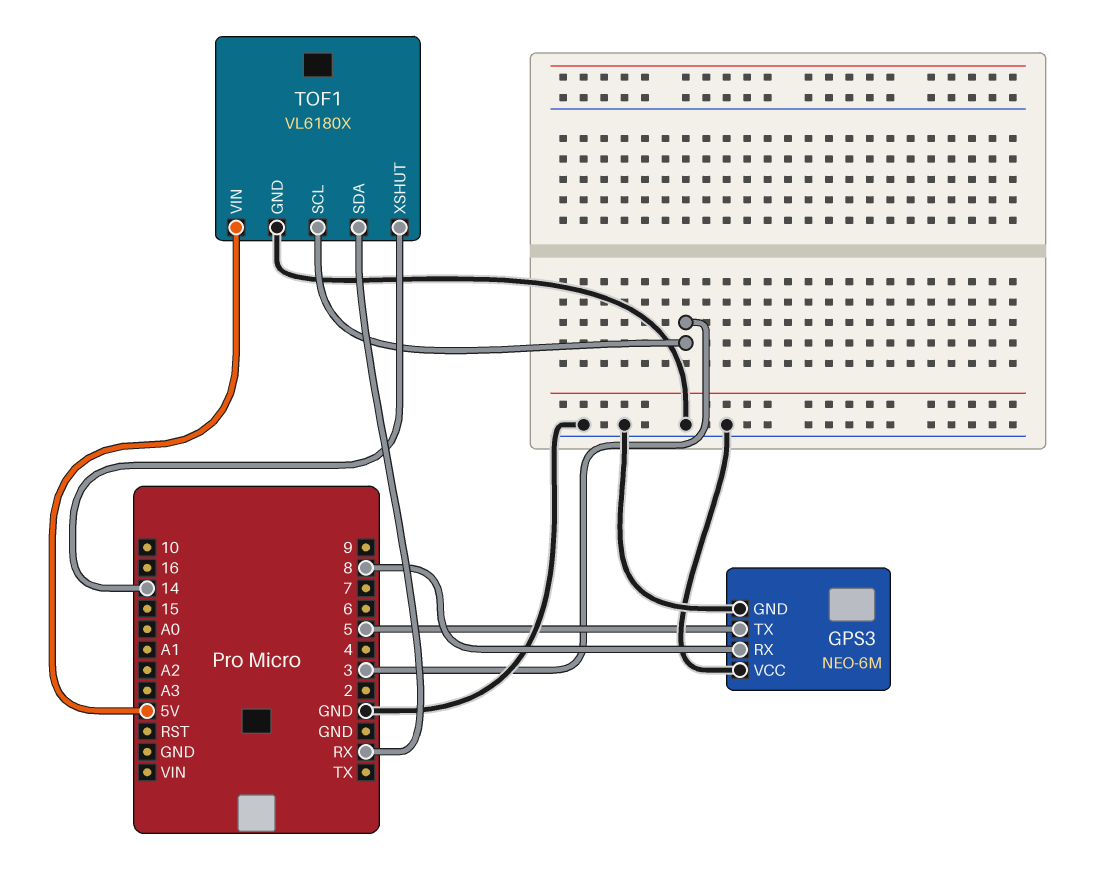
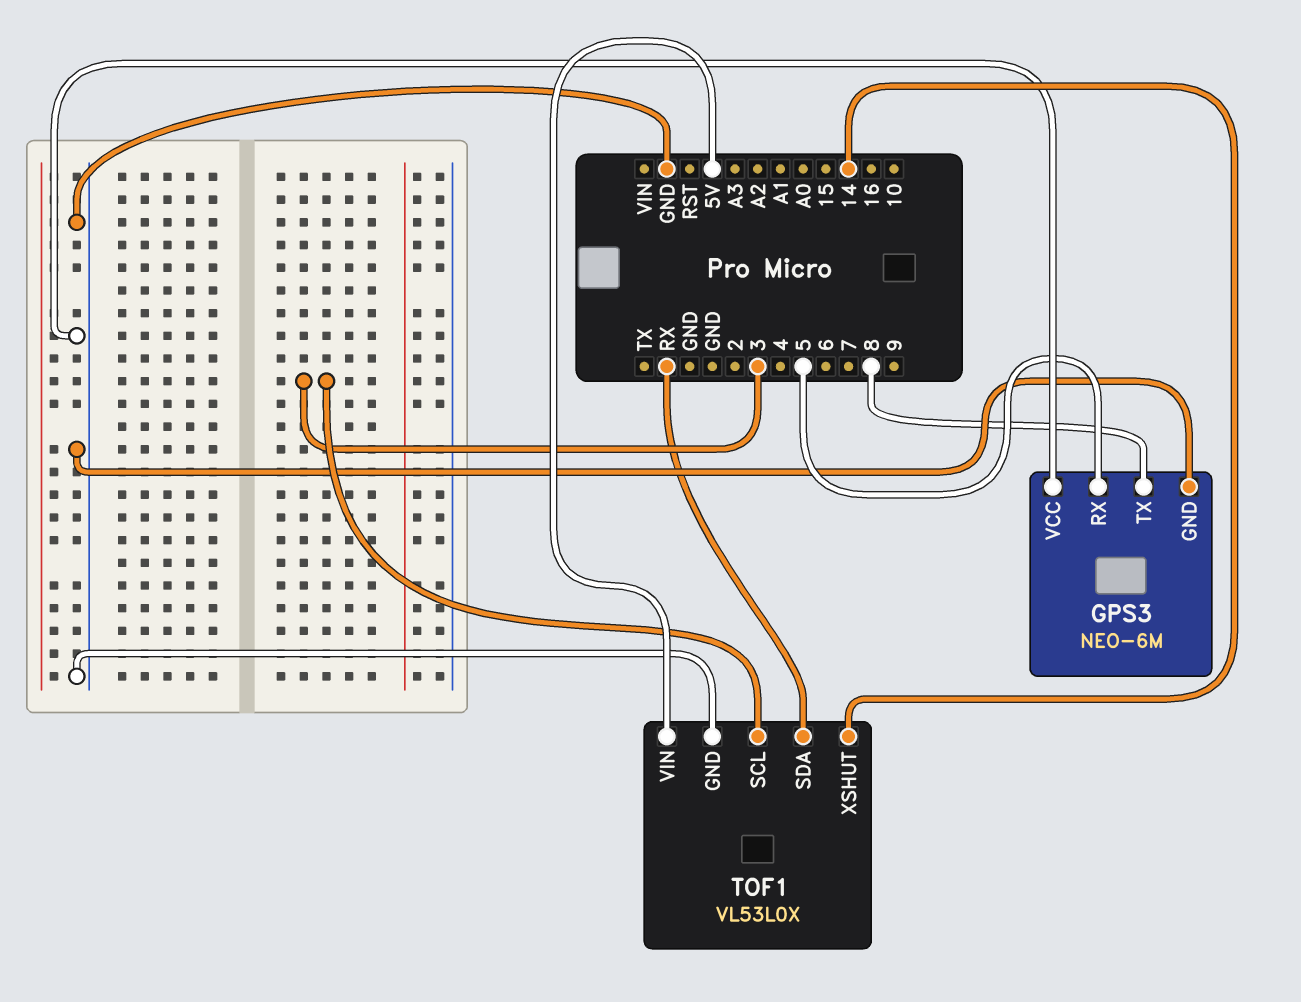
GPS3 pin RX: 8 -> 5
GPS3 pin TX: 5 -> 8
TOF1: VL6180X -> VL53L0X

